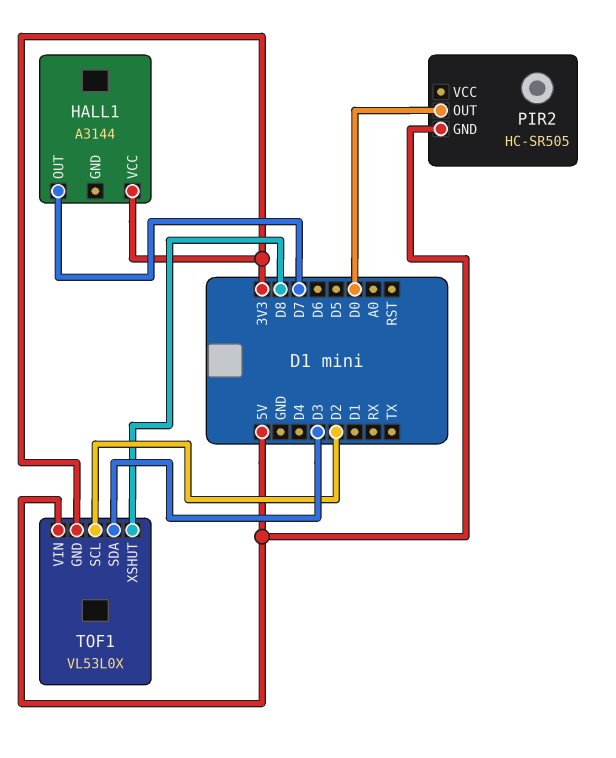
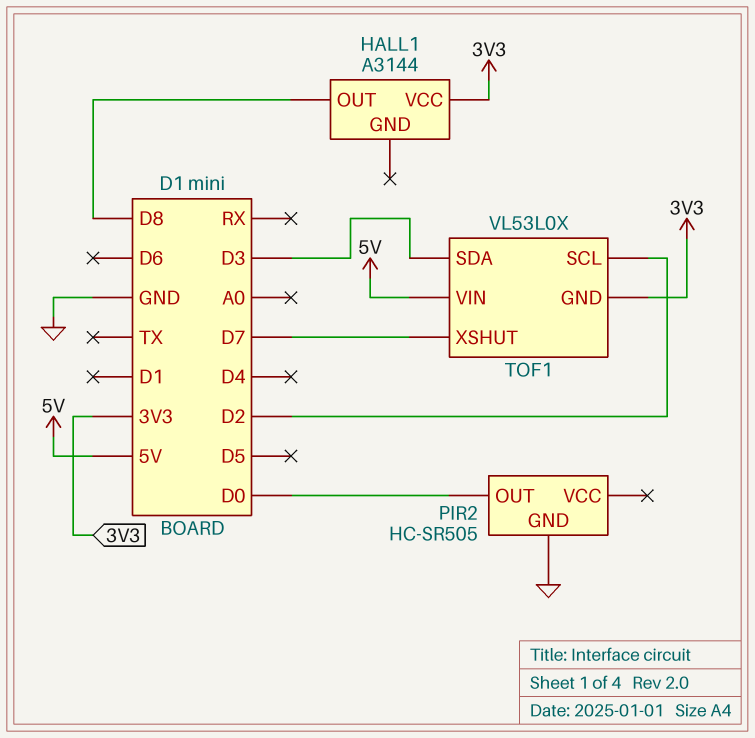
HALL1 pin OUT: D7 -> D8
PIR2 pin GND: 5V -> GND
TOF1 pin XSHUT: D8 -> D7

